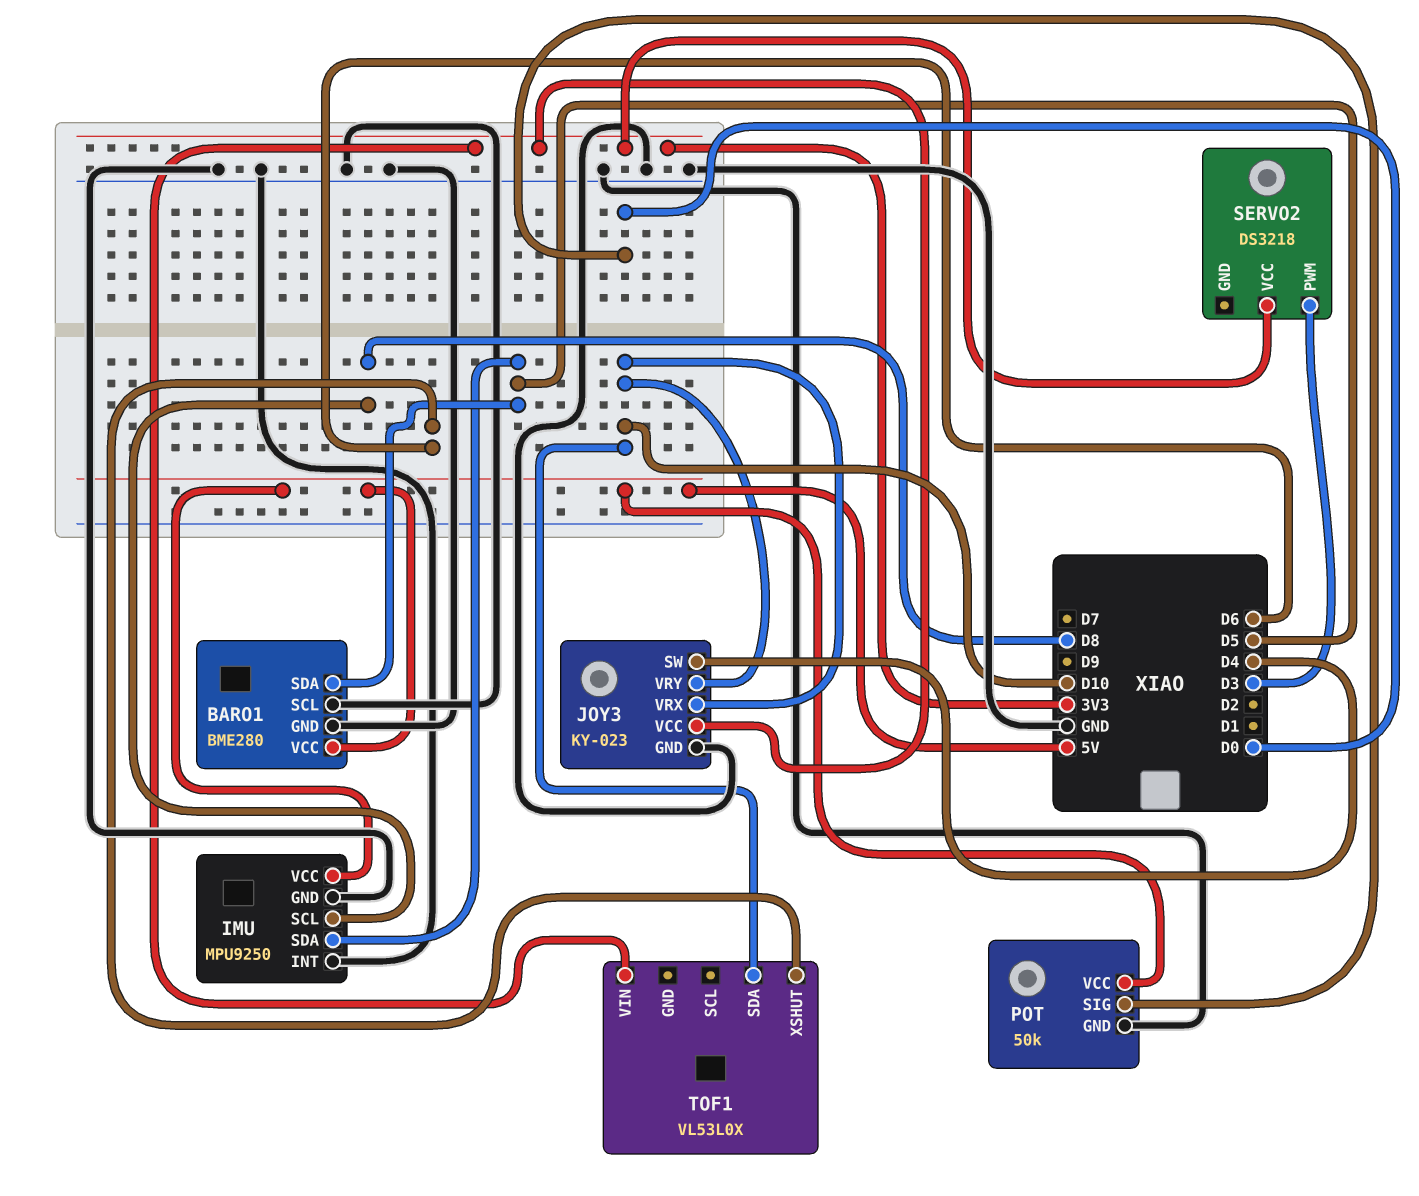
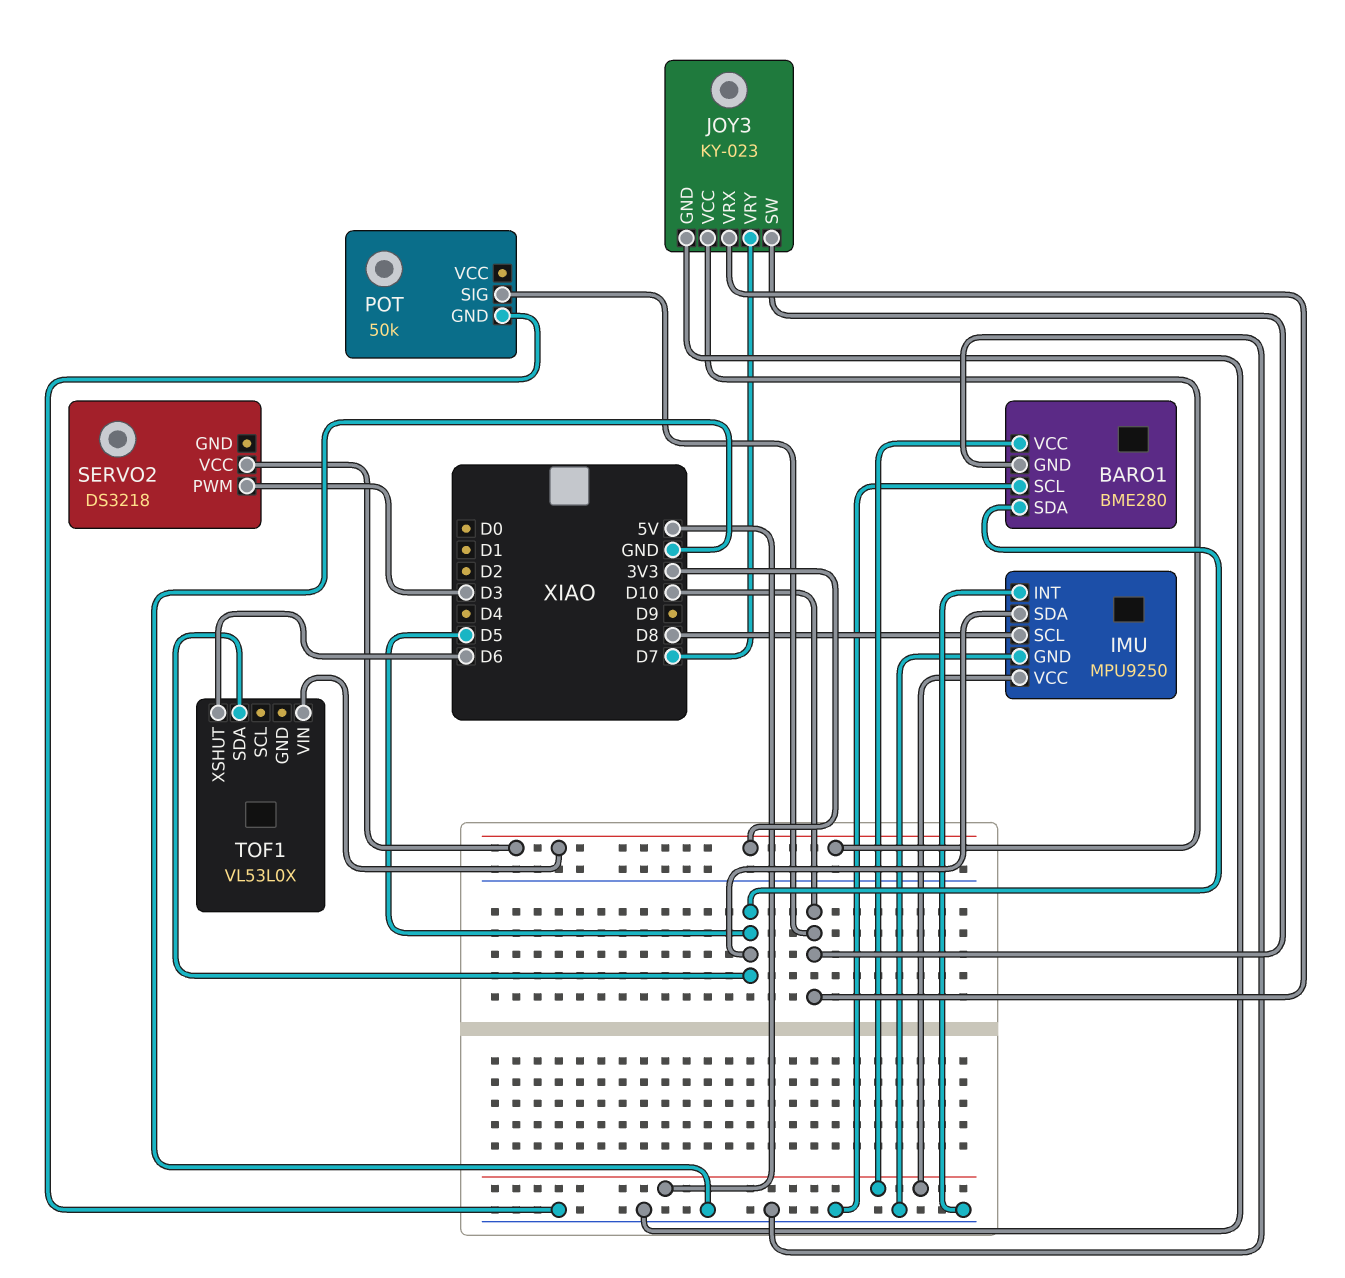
JOY3 pin SW: D4 -> D10
JOY3 pin VRY: D10 -> D7
POT pin SIG: D0 -> D10
POT pin VCC: 5V -> none
TOF1 pin SDA: D10 -> D5

